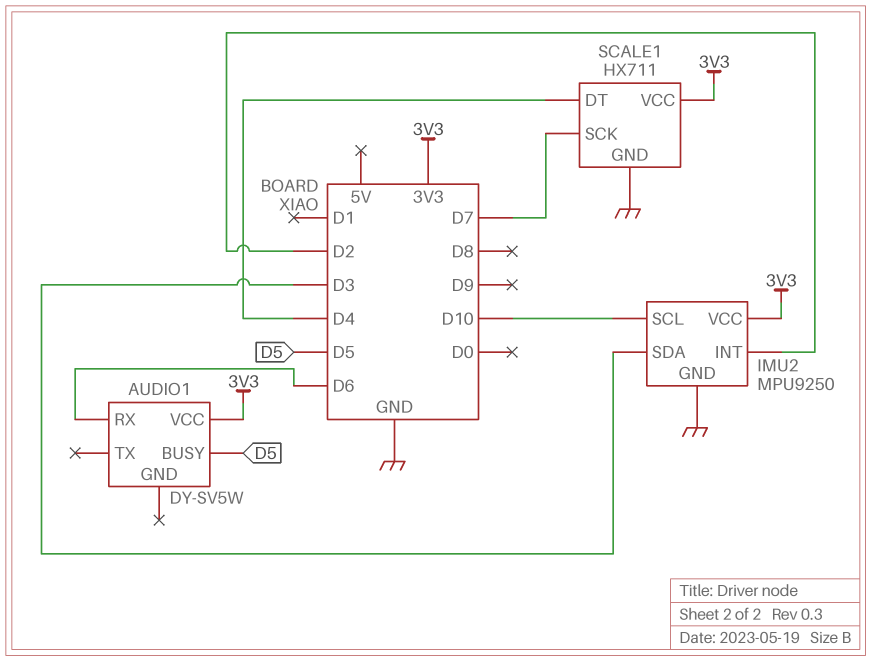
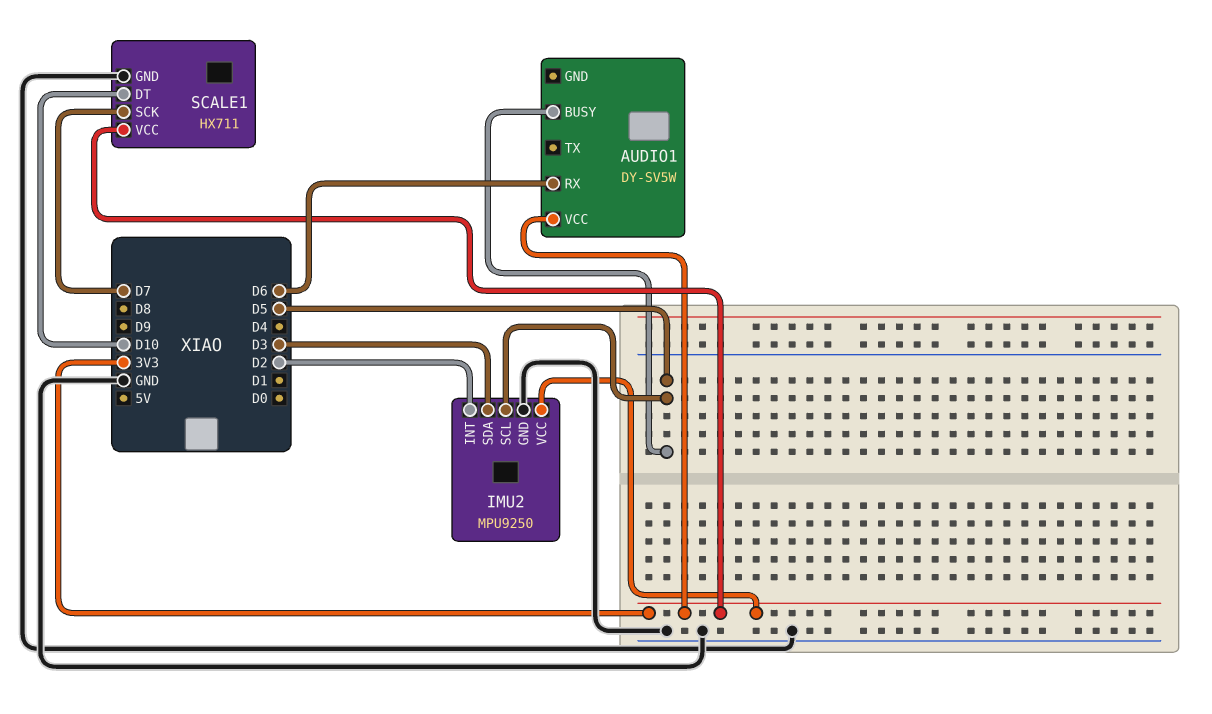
IMU2 pin SCL: D10 -> D5
SCALE1 pin DT: D4 -> D10

